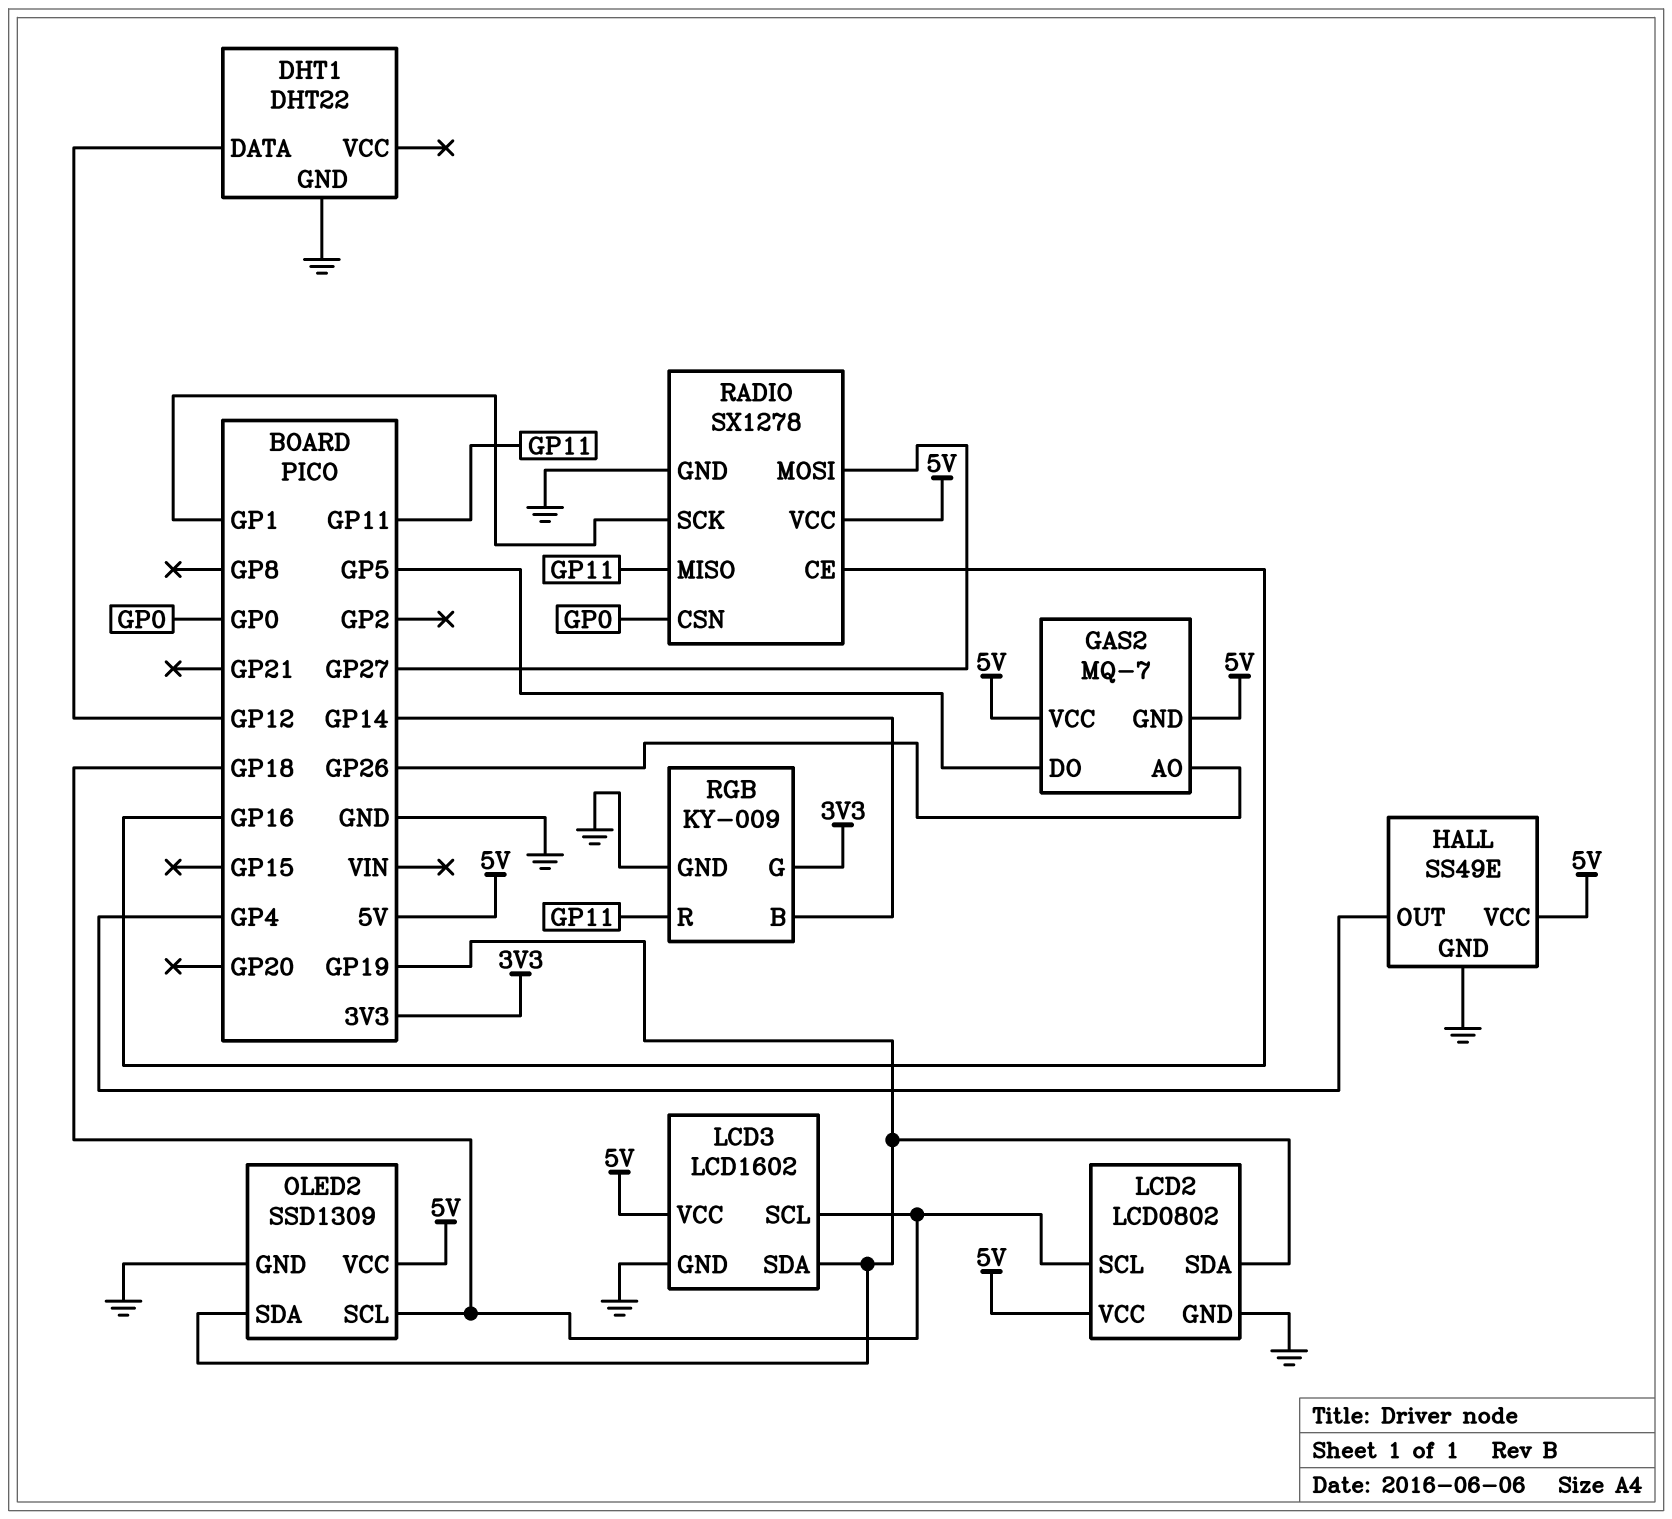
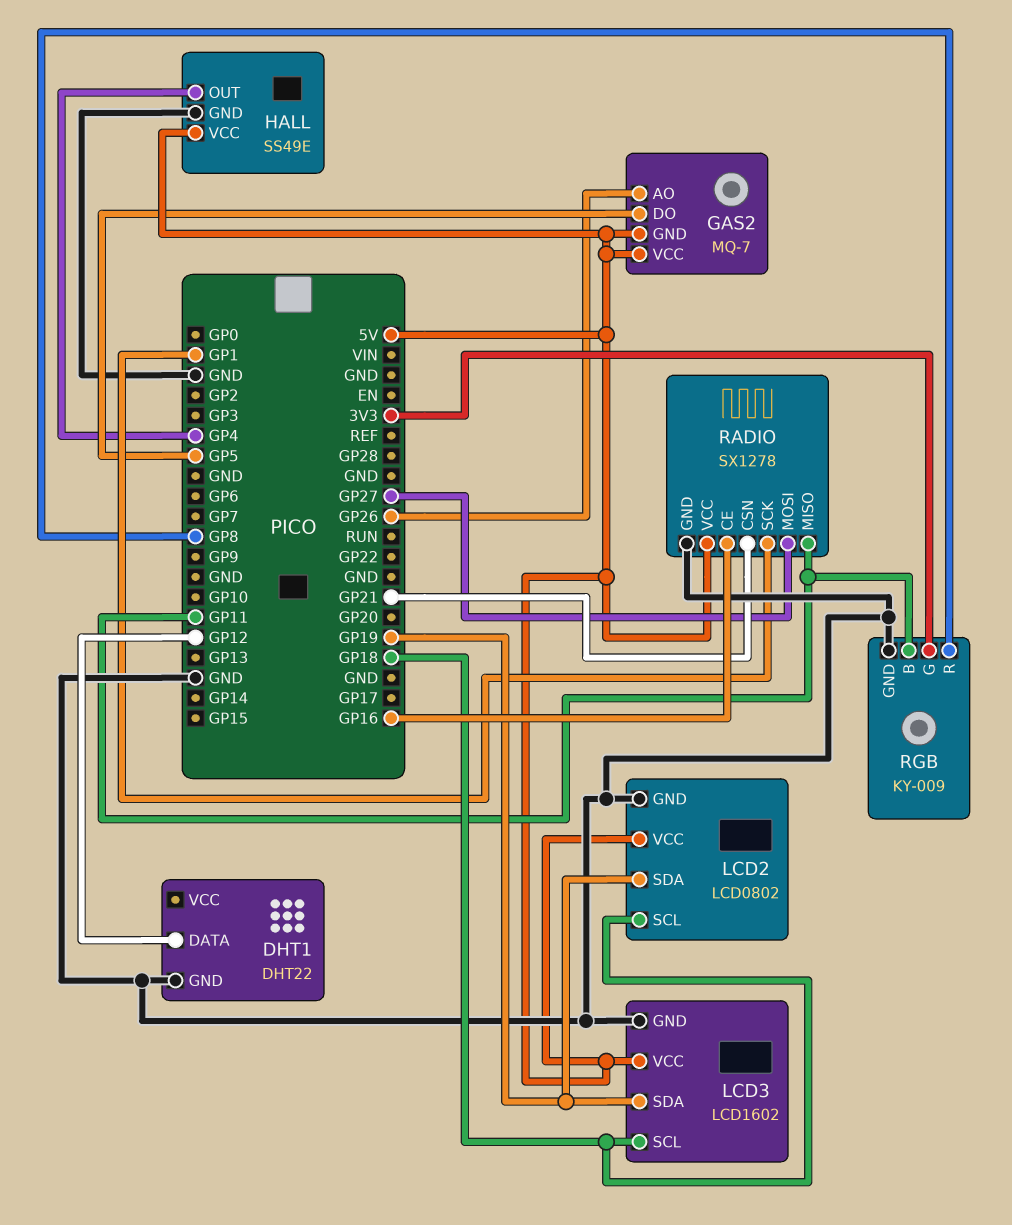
OLED2: SSD1309 -> none
OLED2 pin GND: GND -> none
OLED2 pin SCL: GP18 -> none
OLED2 pin SDA: GP19 -> none
OLED2 pin VCC: 5V -> none
RADIO pin CSN: GP0 -> GP21
RGB pin B: GP14 -> GP11
RGB pin R: GP11 -> GP8

